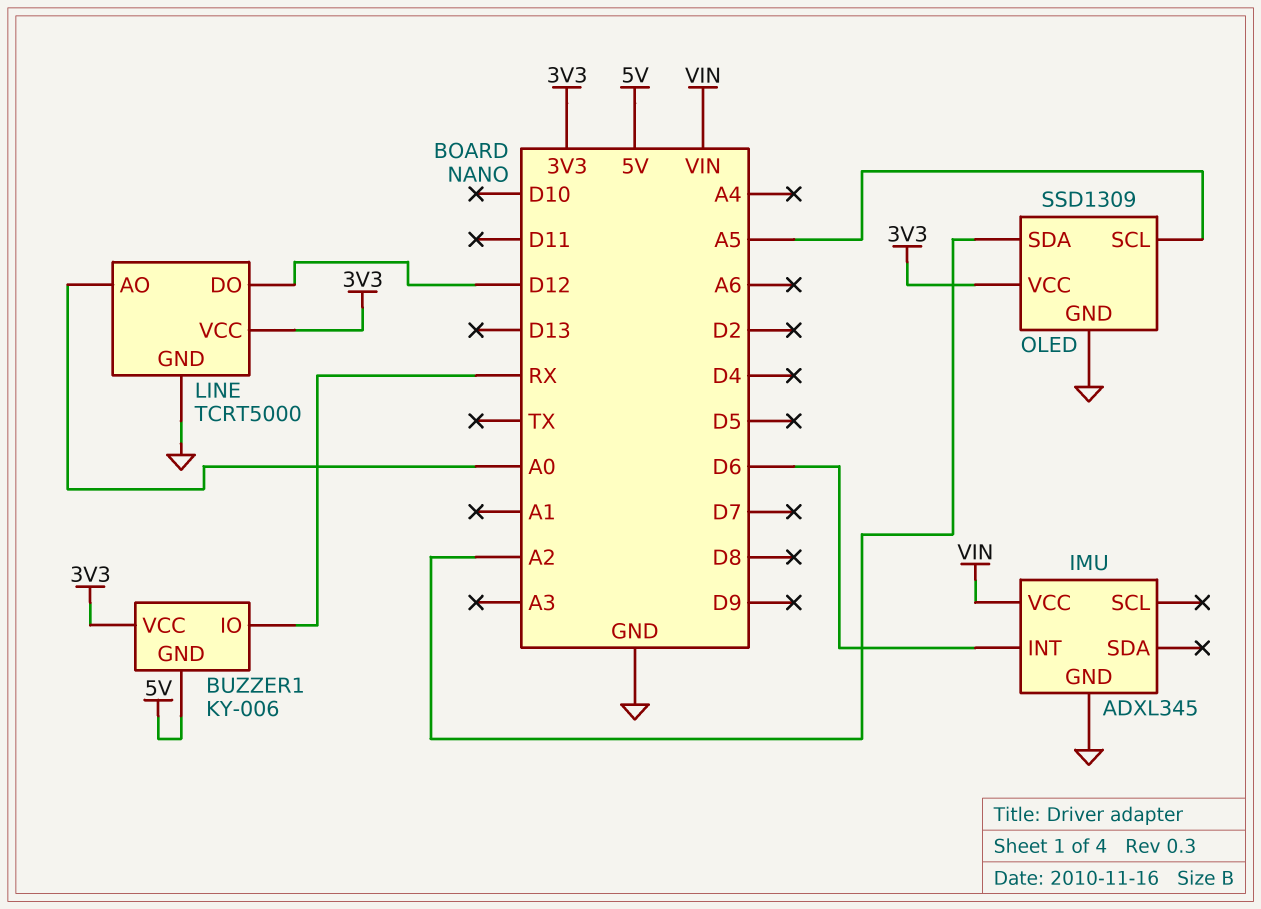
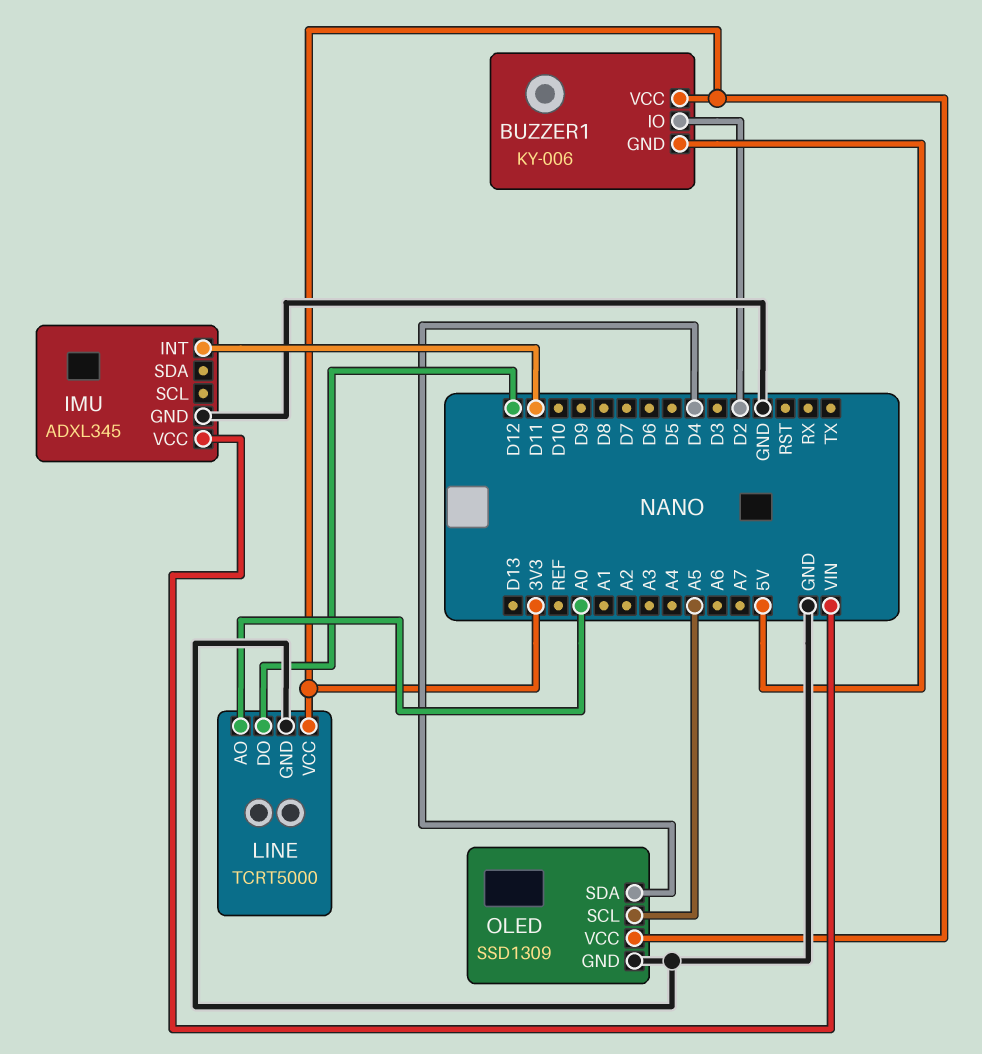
BUZZER1 pin IO: RX -> D2
IMU pin INT: D6 -> D11
OLED pin SDA: A2 -> D4

